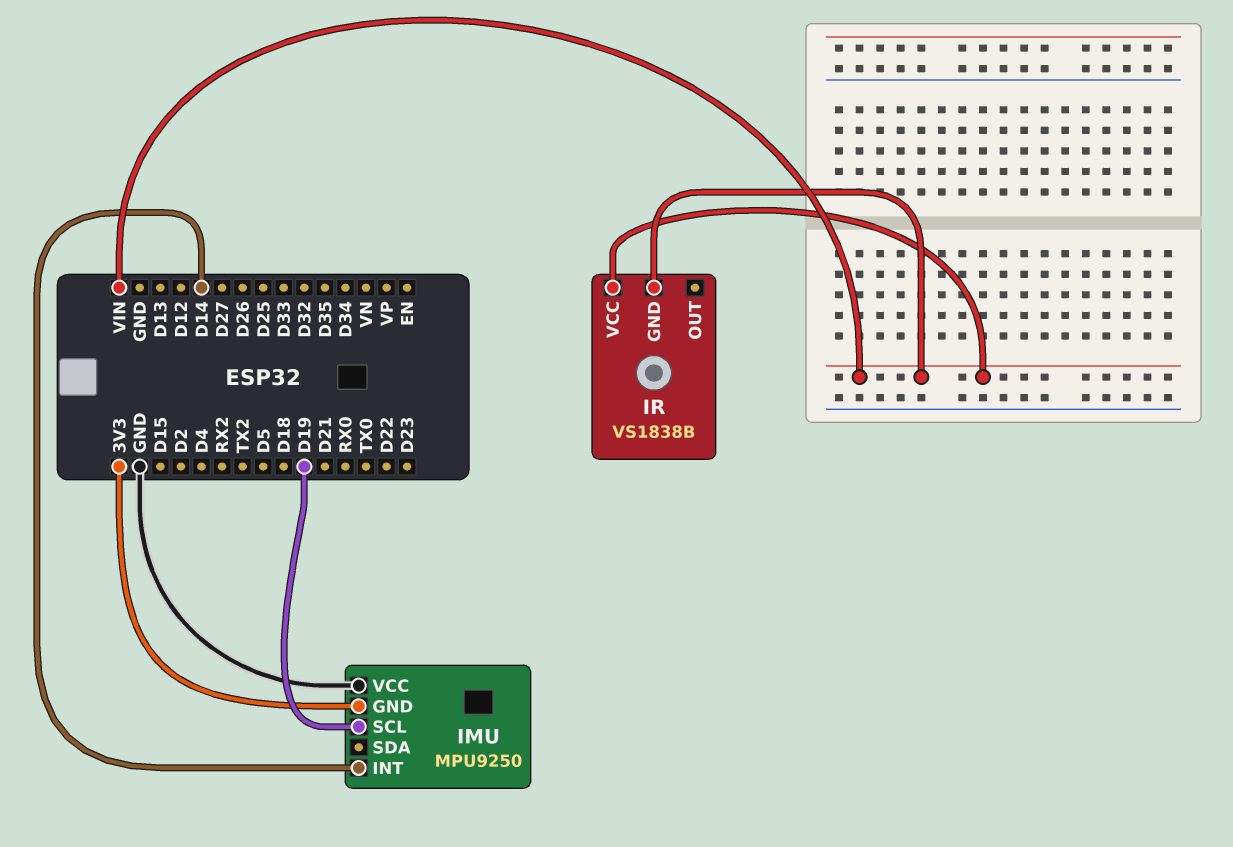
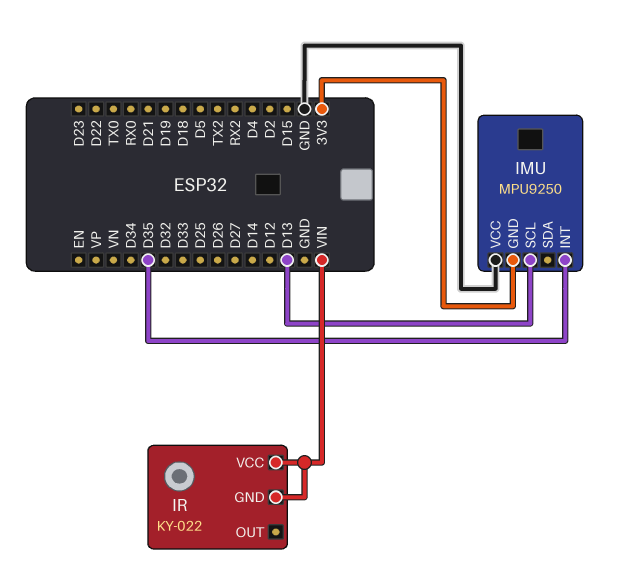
IMU pin INT: D14 -> D35
IMU pin SCL: D19 -> D13
IR: VS1838B -> KY-022

